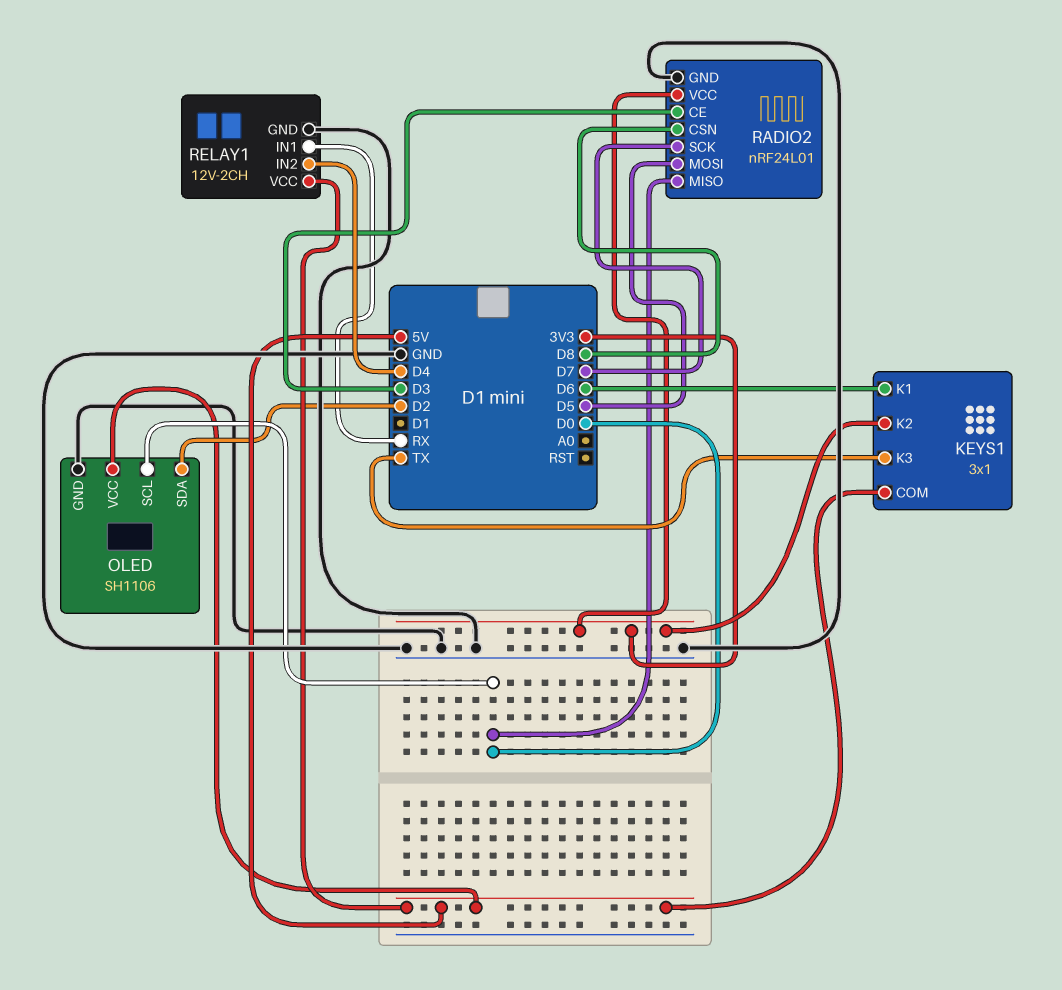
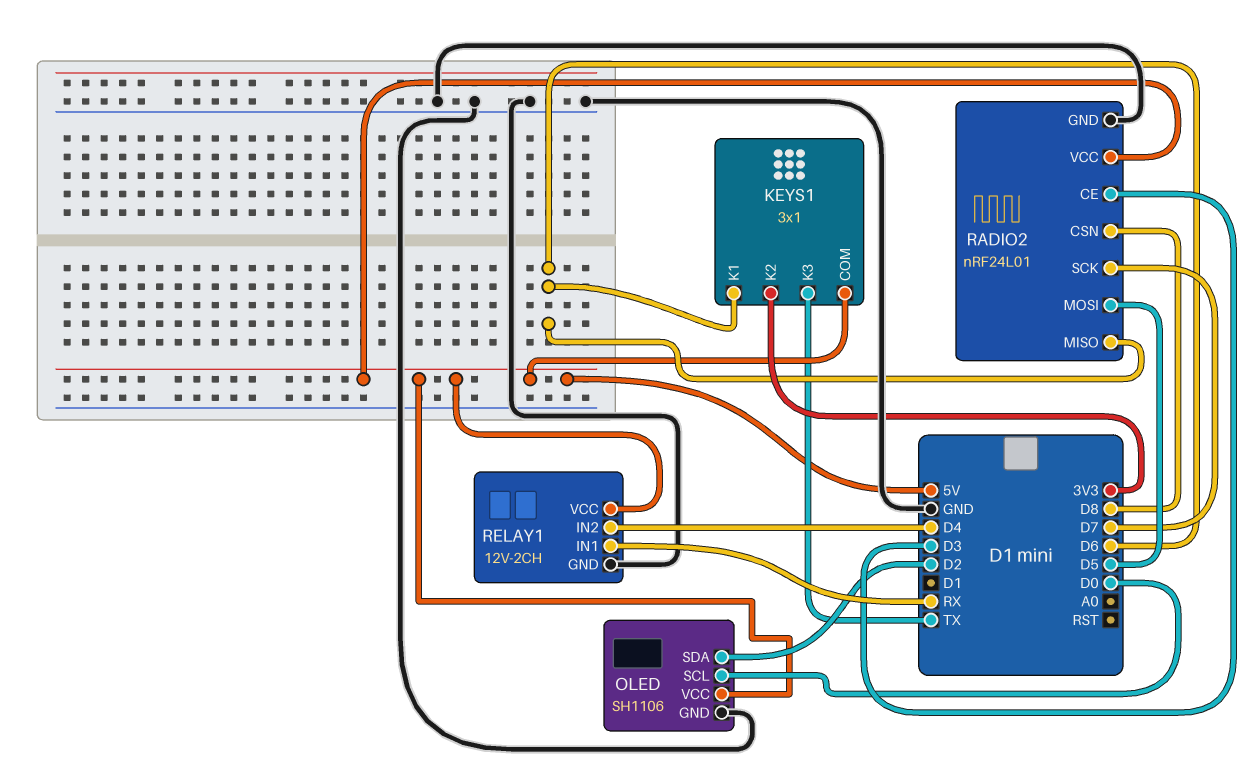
RADIO2 pin MISO: D0 -> D6
RADIO2 pin VCC: 3V3 -> 5V

